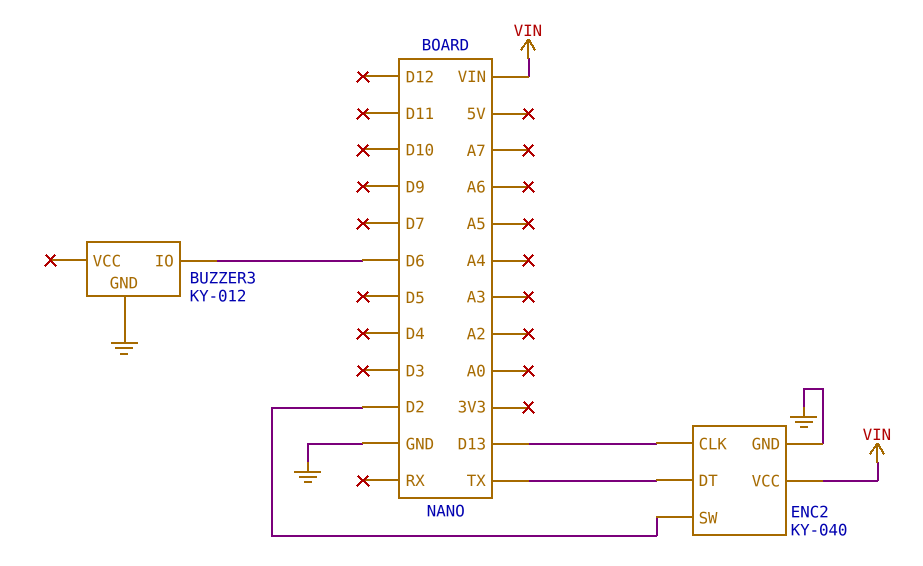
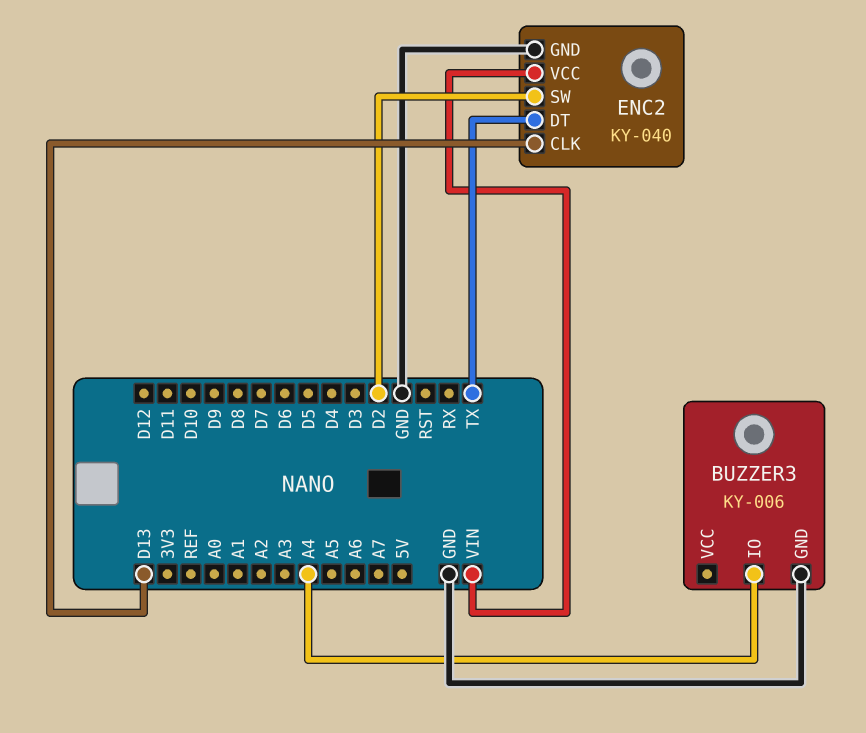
BUZZER3: KY-012 -> KY-006
BUZZER3 pin IO: D6 -> A4

